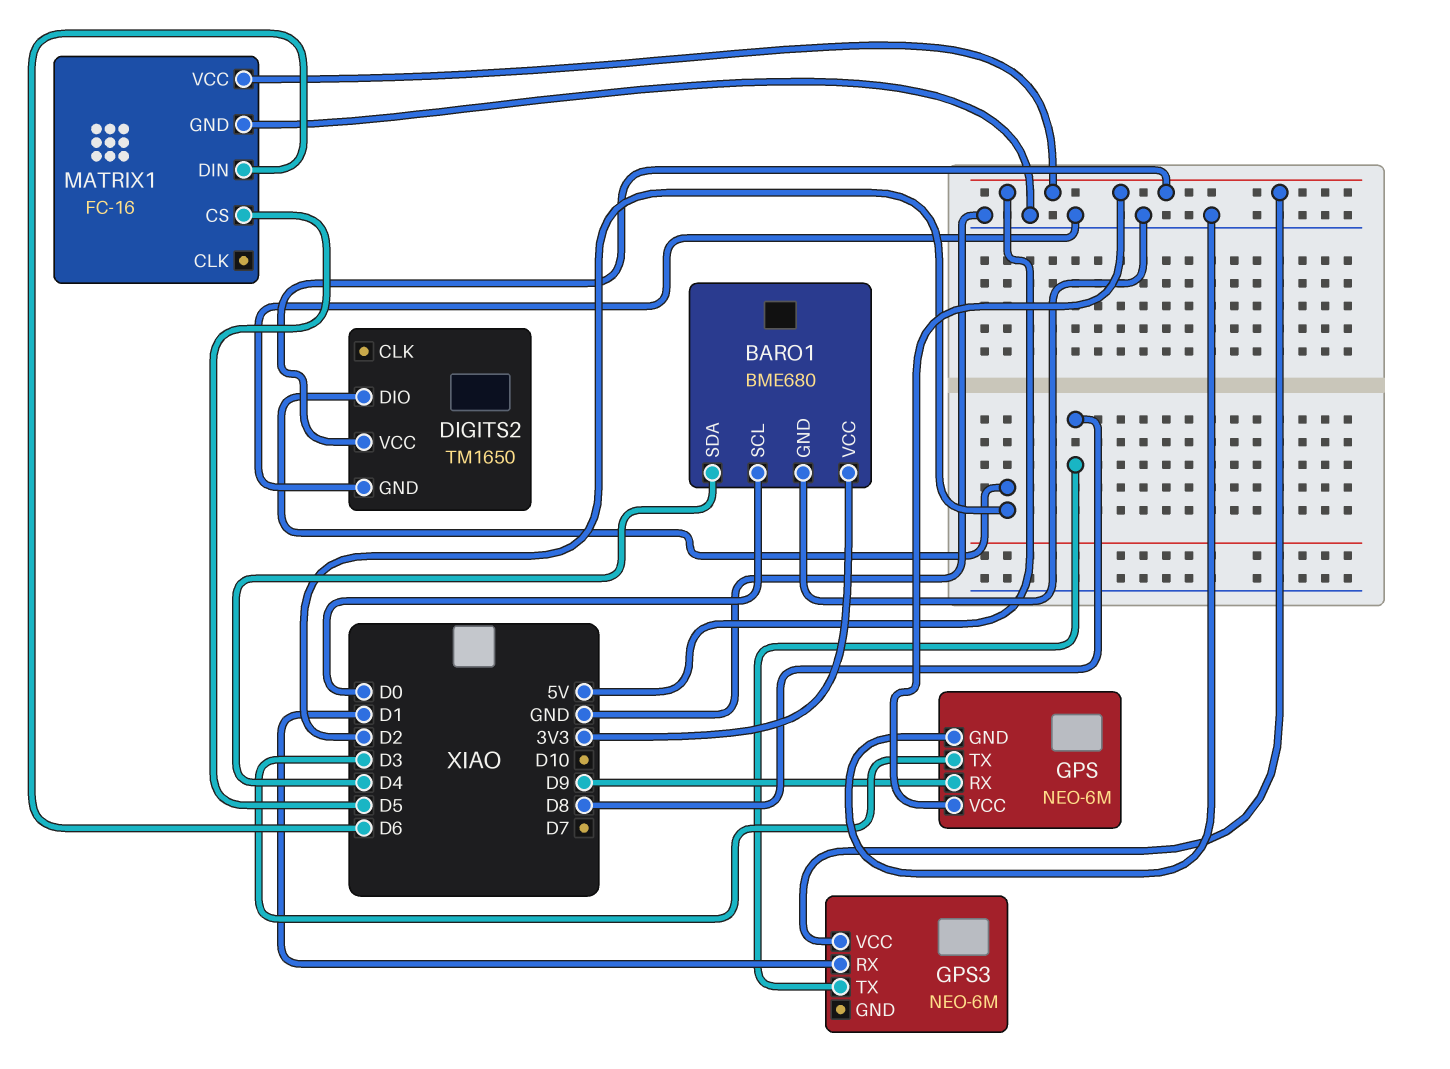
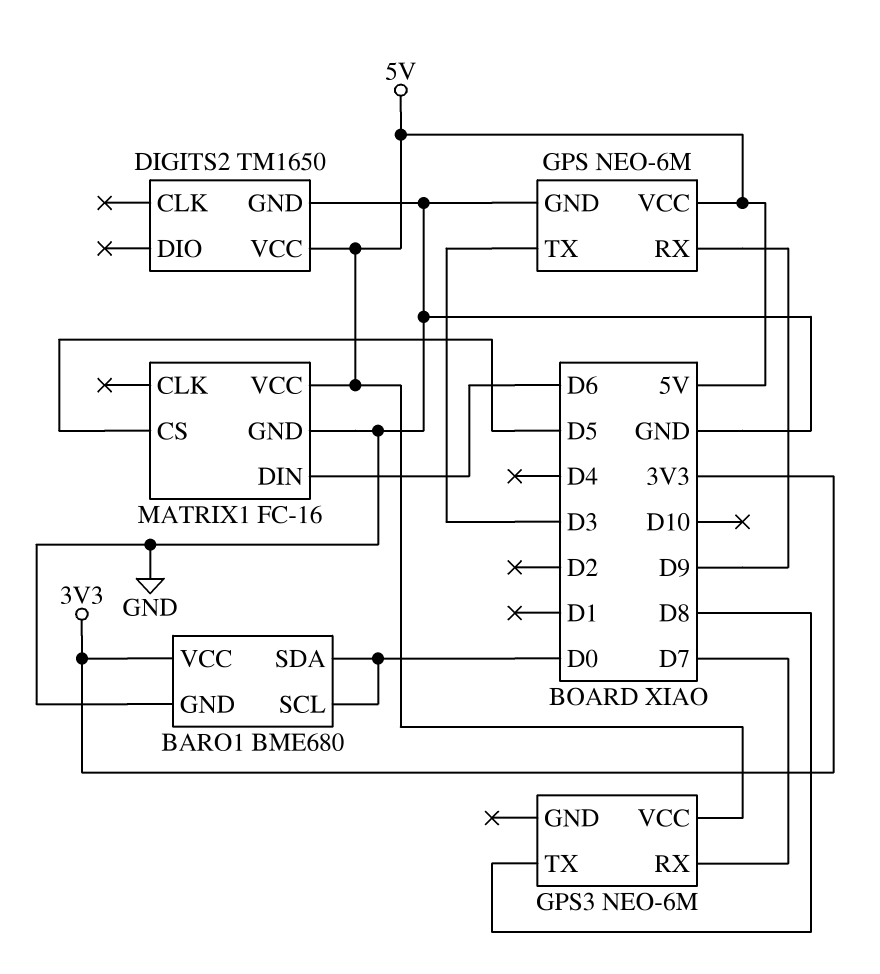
BARO1 pin SDA: D4 -> D0
DIGITS2 pin DIO: D2 -> none
GPS3 pin RX: D1 -> D7

